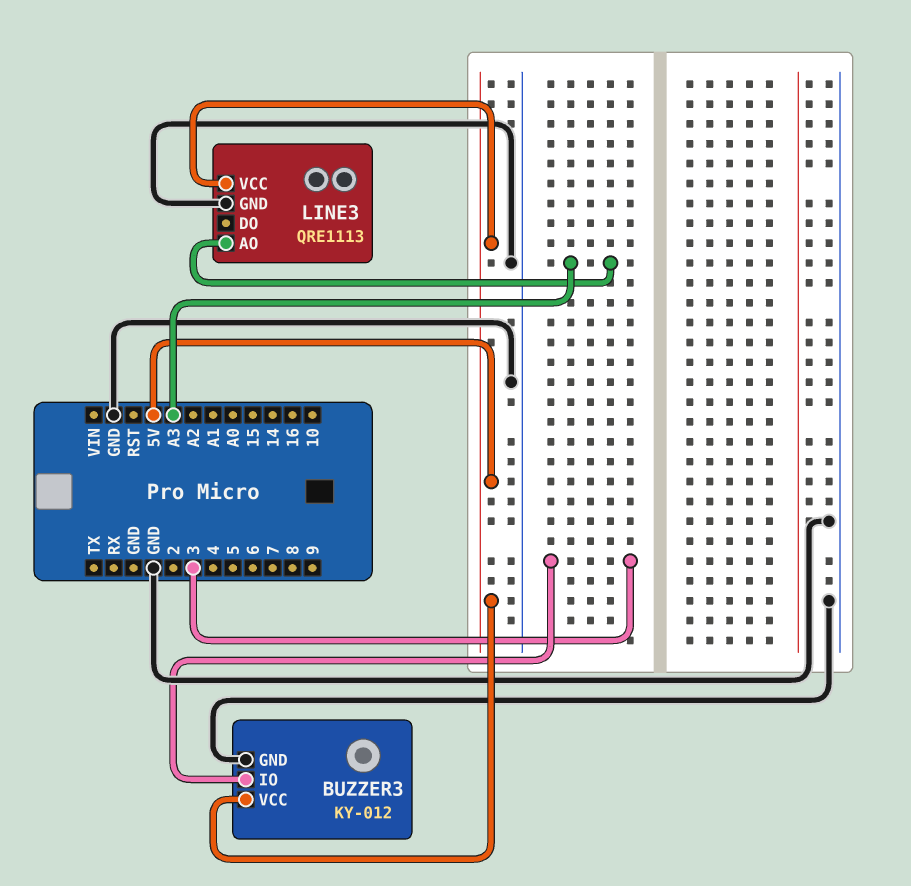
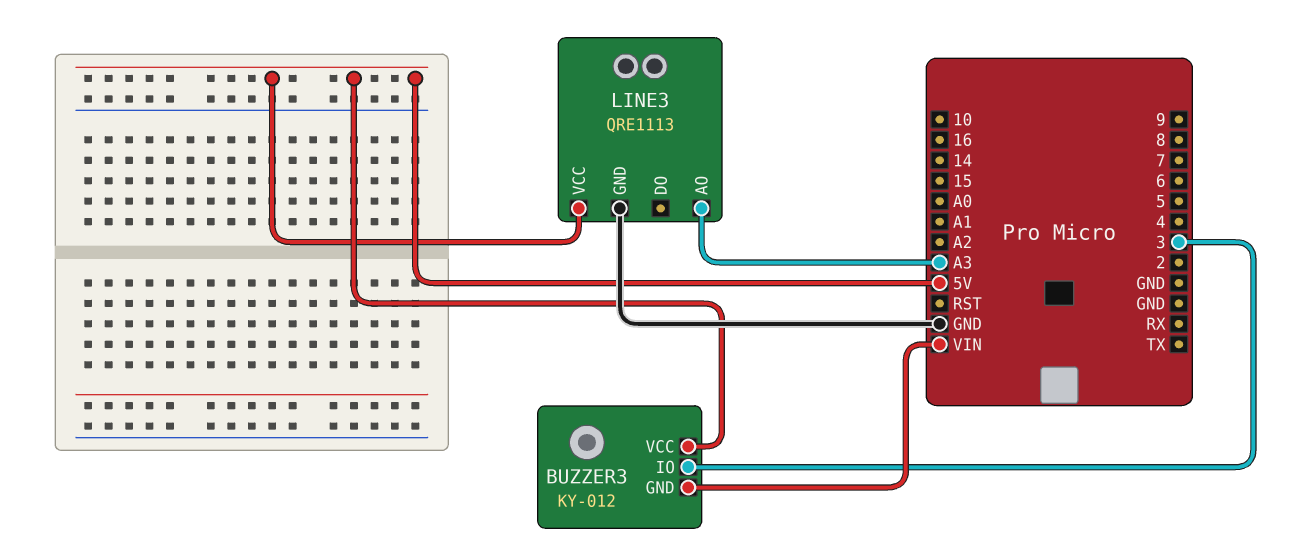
BUZZER3 pin GND: GND -> VIN

